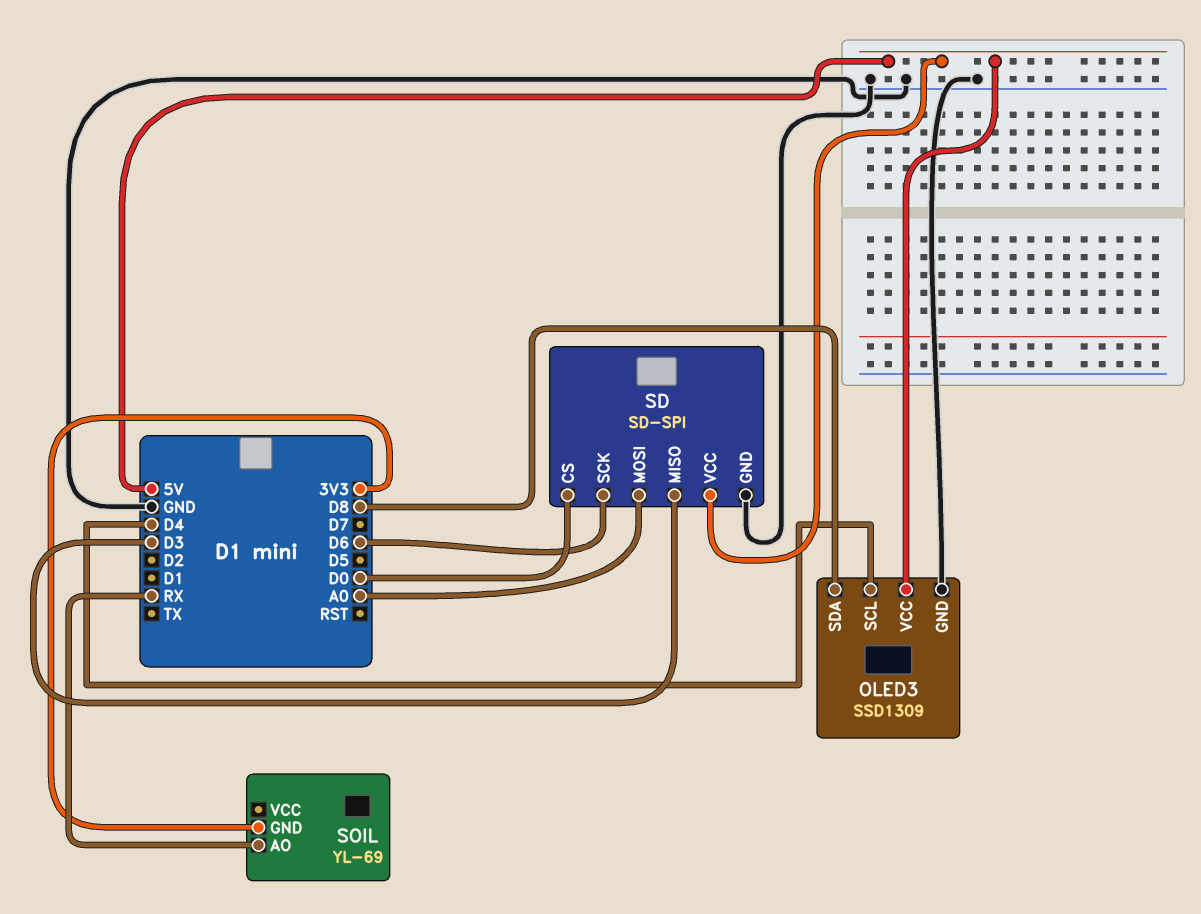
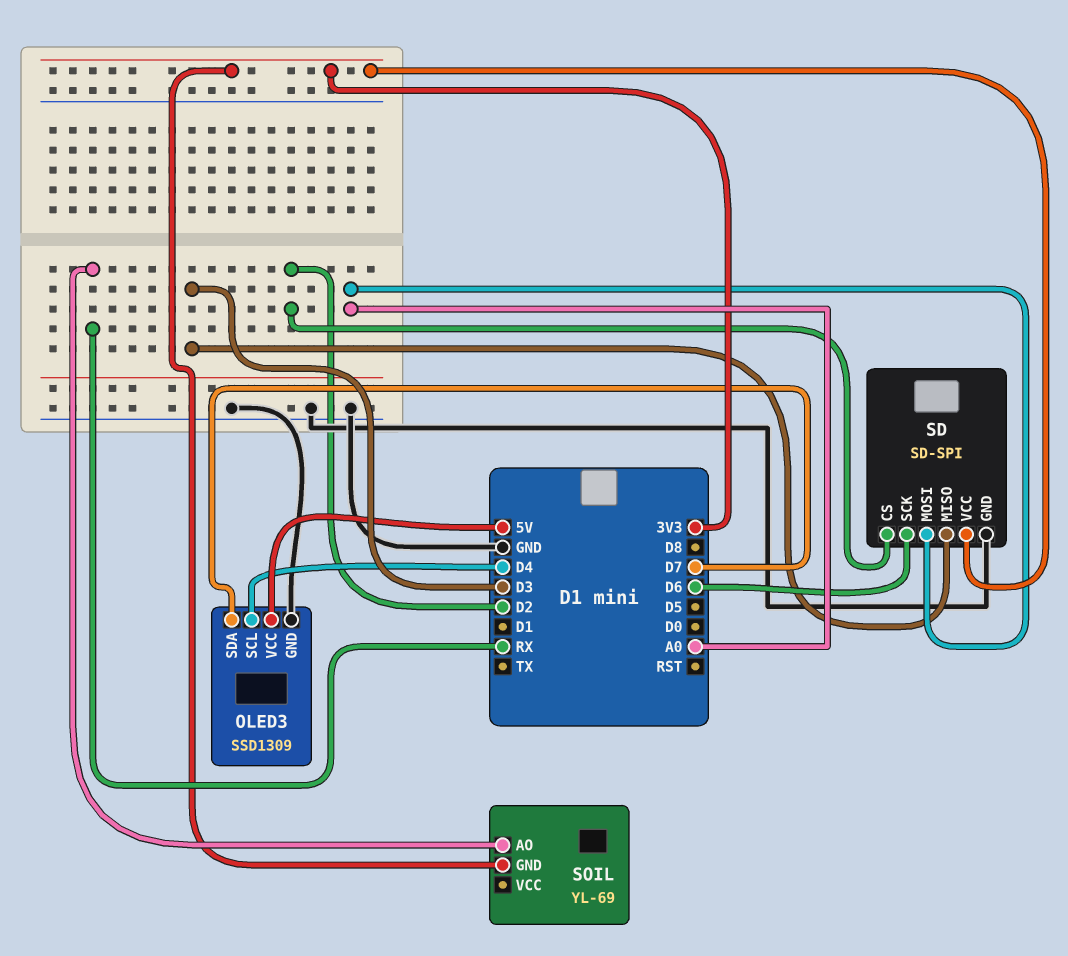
OLED3 pin SDA: D8 -> D7
SD pin CS: D0 -> D2
SD pin VCC: 5V -> 3V3

